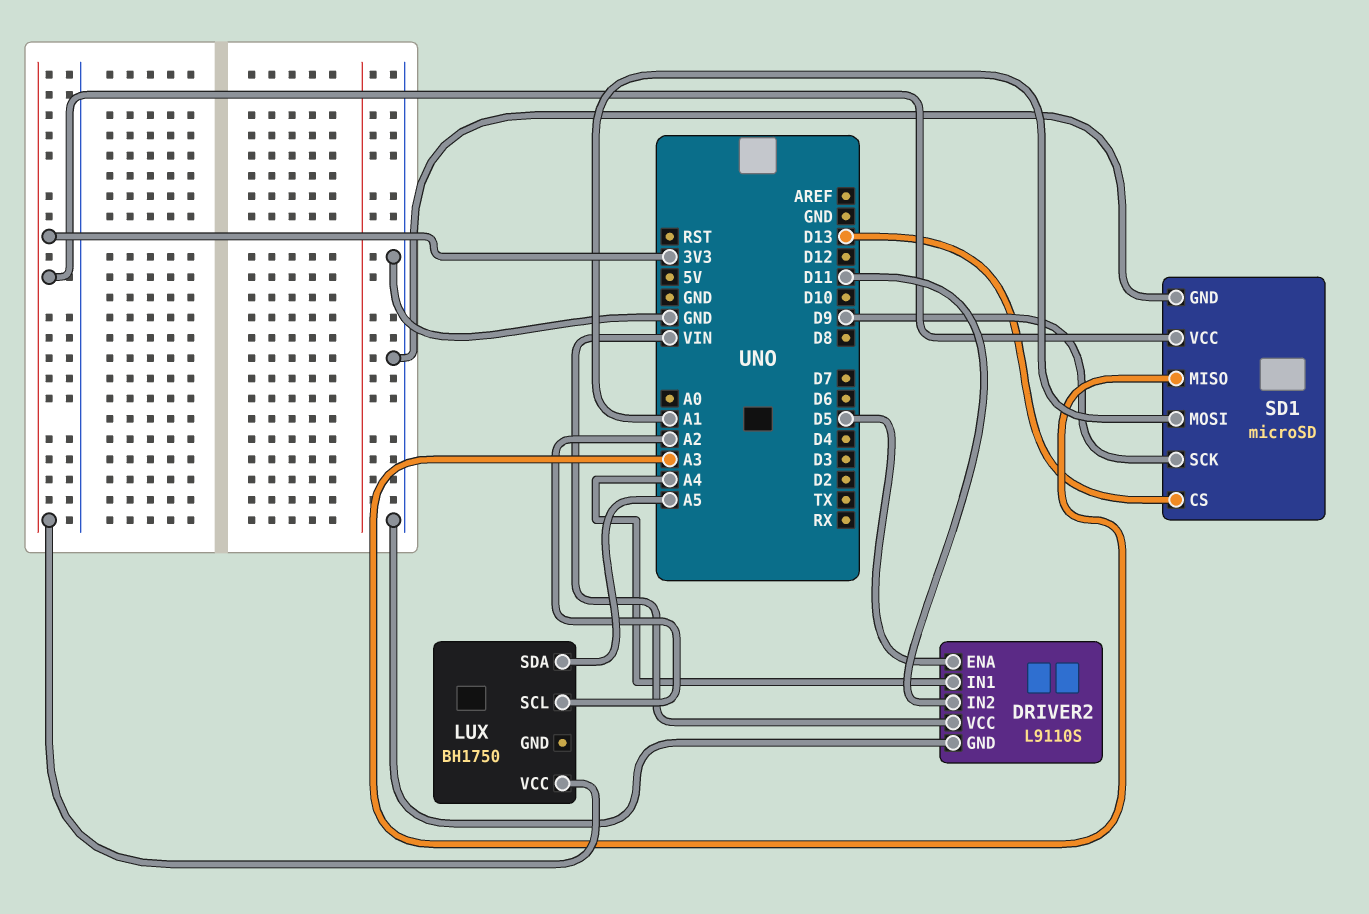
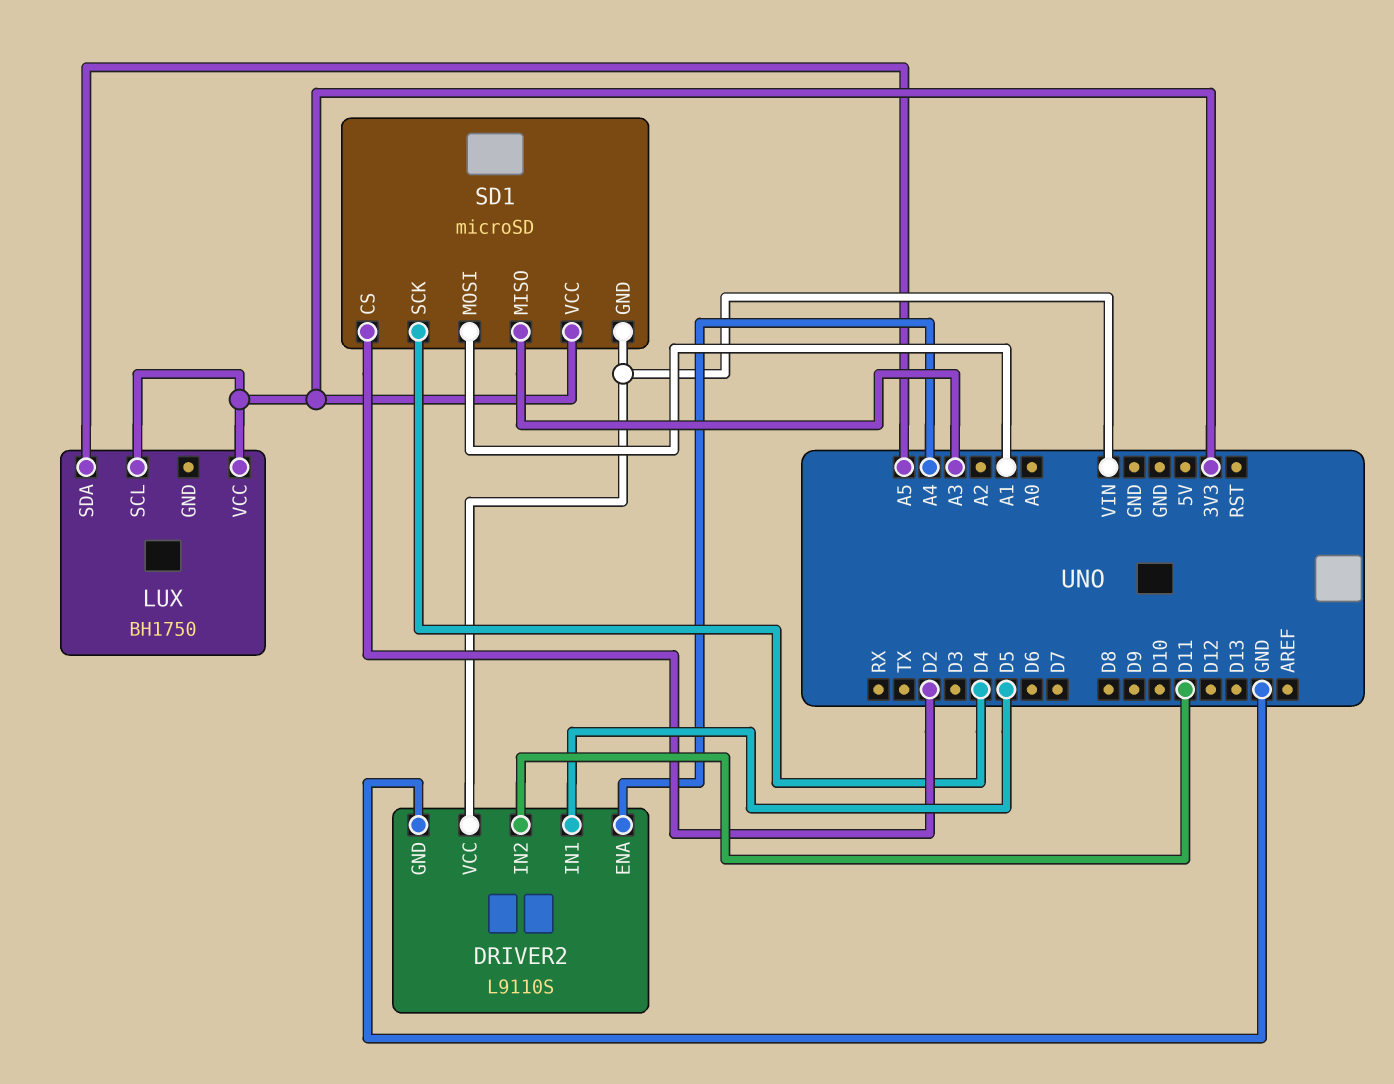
DRIVER2 pin ENA: D5 -> A4
DRIVER2 pin IN1: A4 -> D5
LUX pin SCL: A2 -> 3V3
SD1 pin CS: D13 -> D2
SD1 pin GND: GND -> VIN
SD1 pin SCK: D9 -> D4

